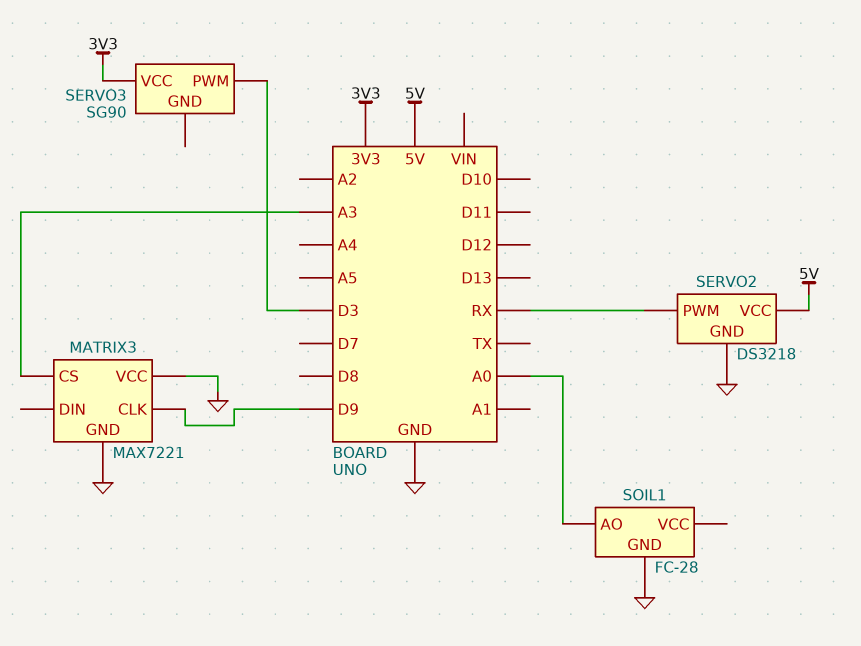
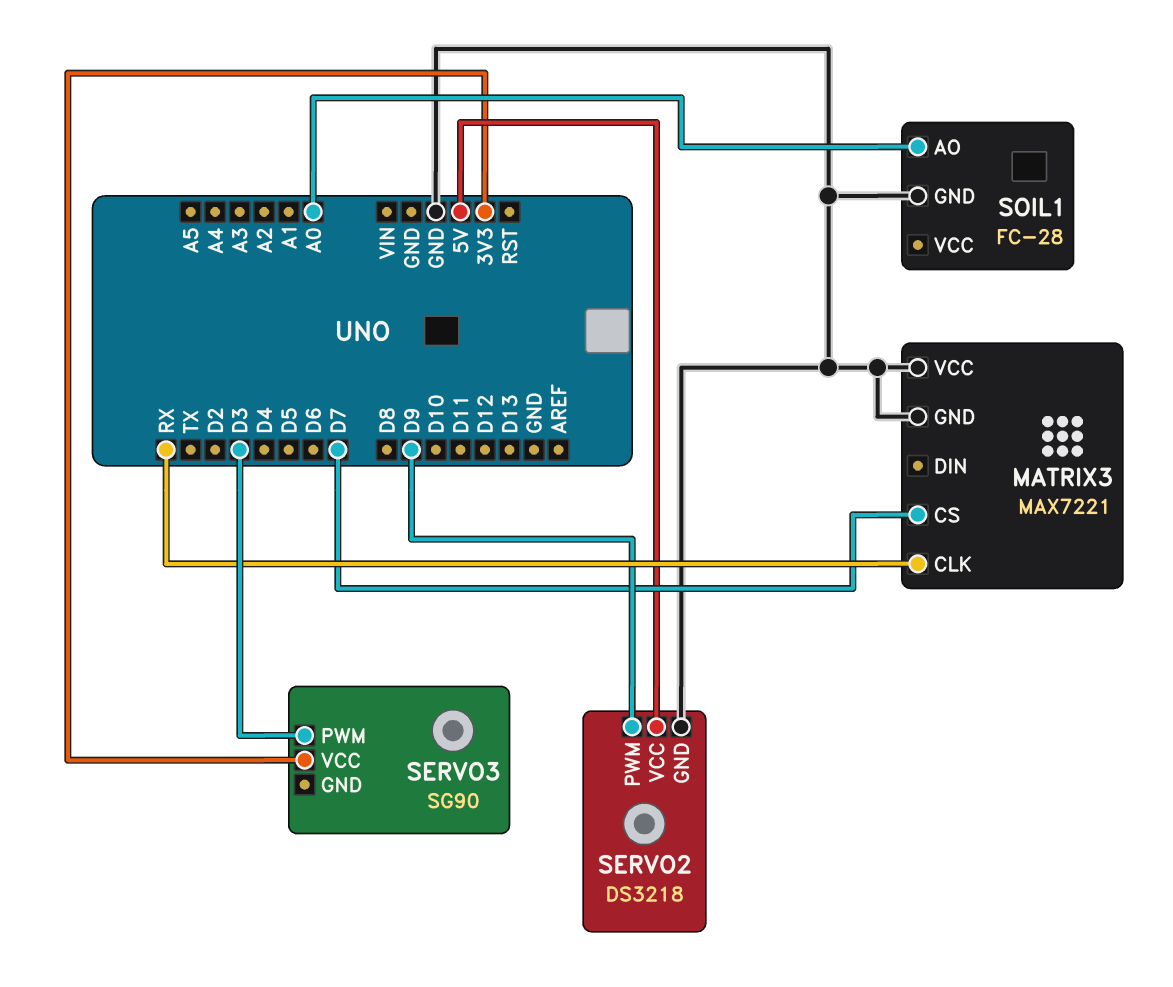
MATRIX3 pin CLK: D9 -> RX
MATRIX3 pin CS: A3 -> D7
SERVO2 pin PWM: RX -> D9

